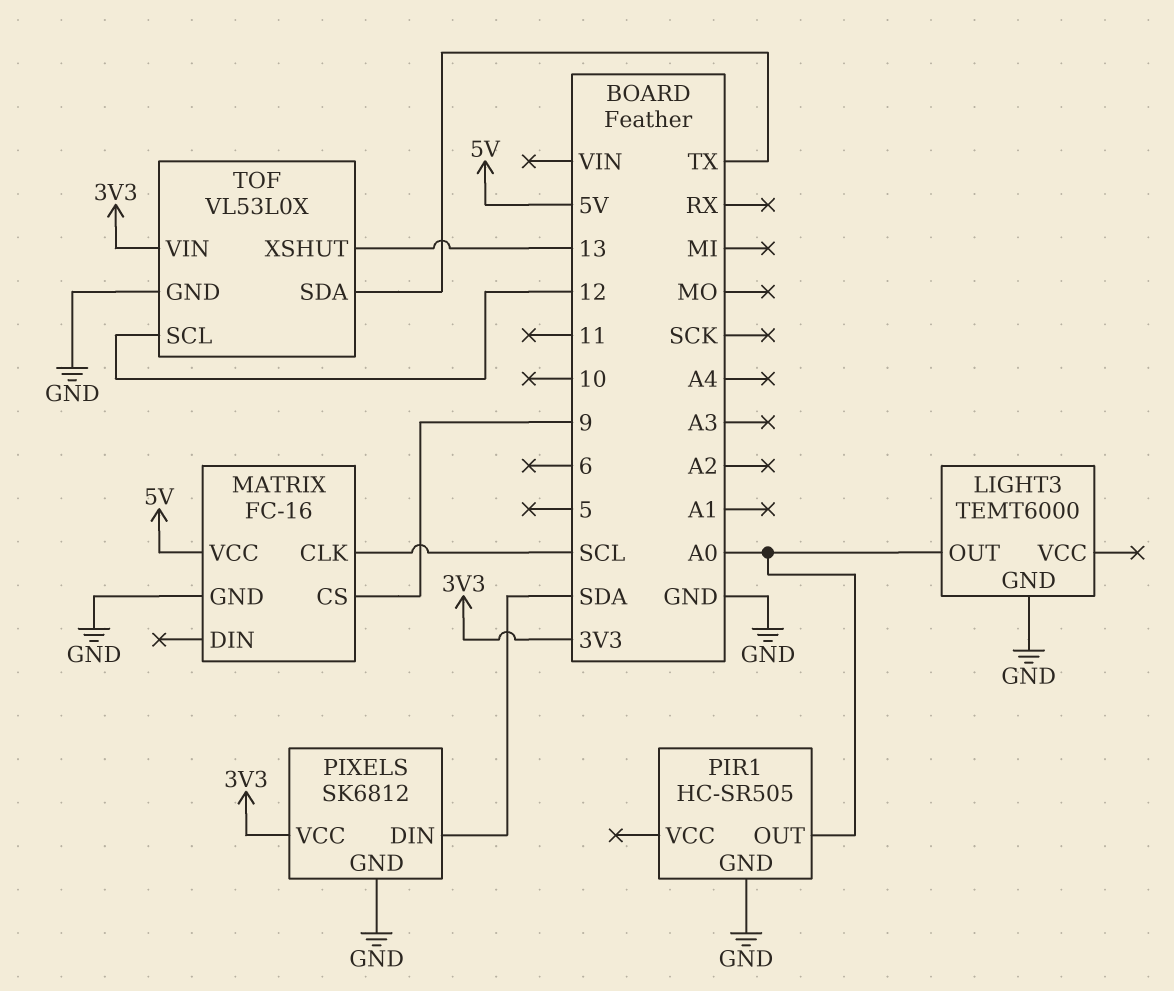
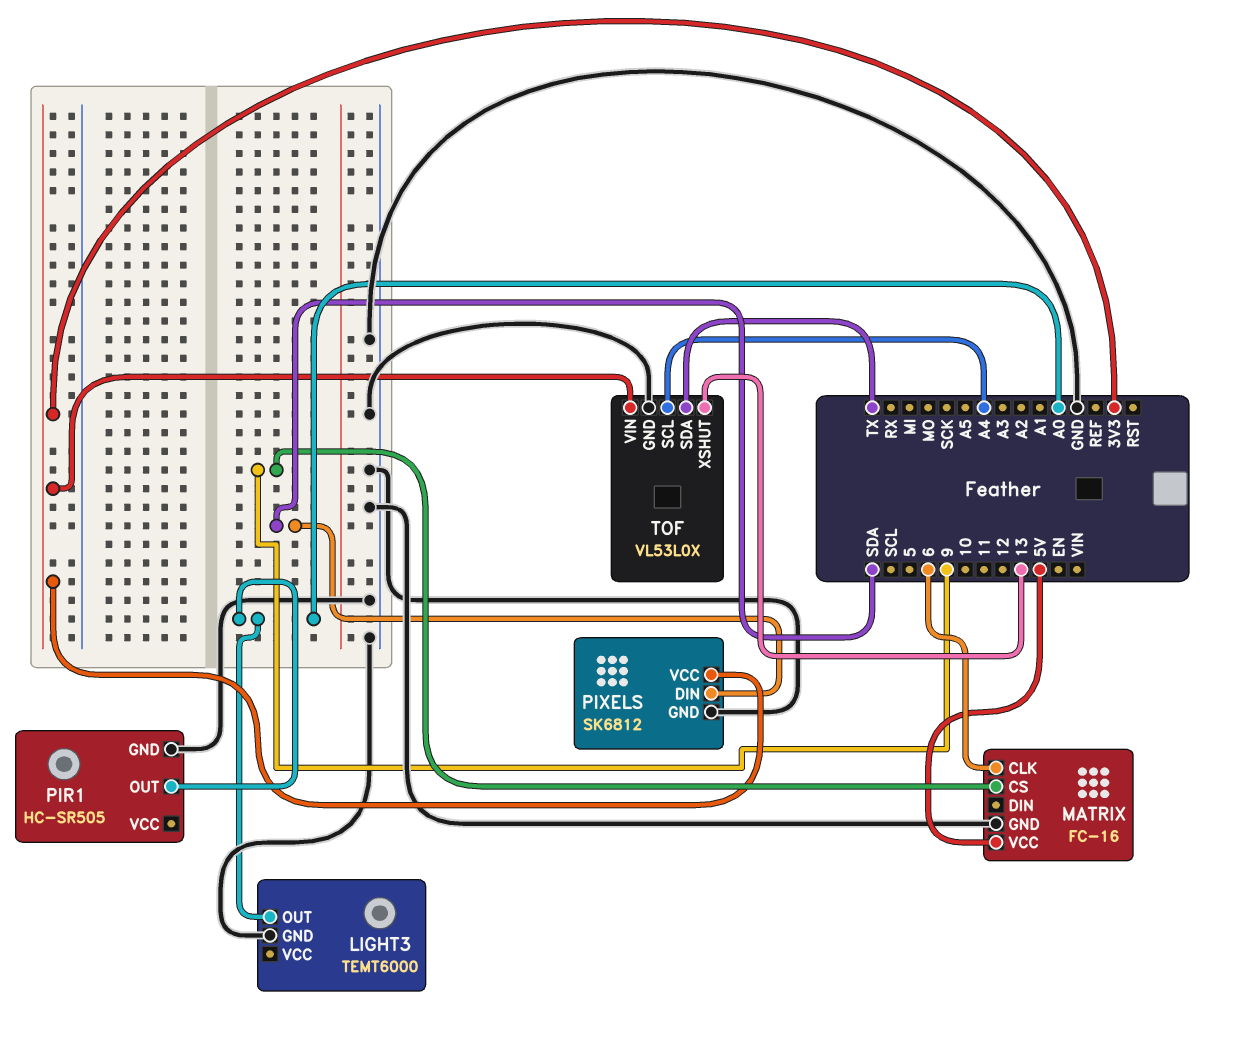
MATRIX pin CLK: SCL -> 6
TOF pin SCL: 12 -> A4

